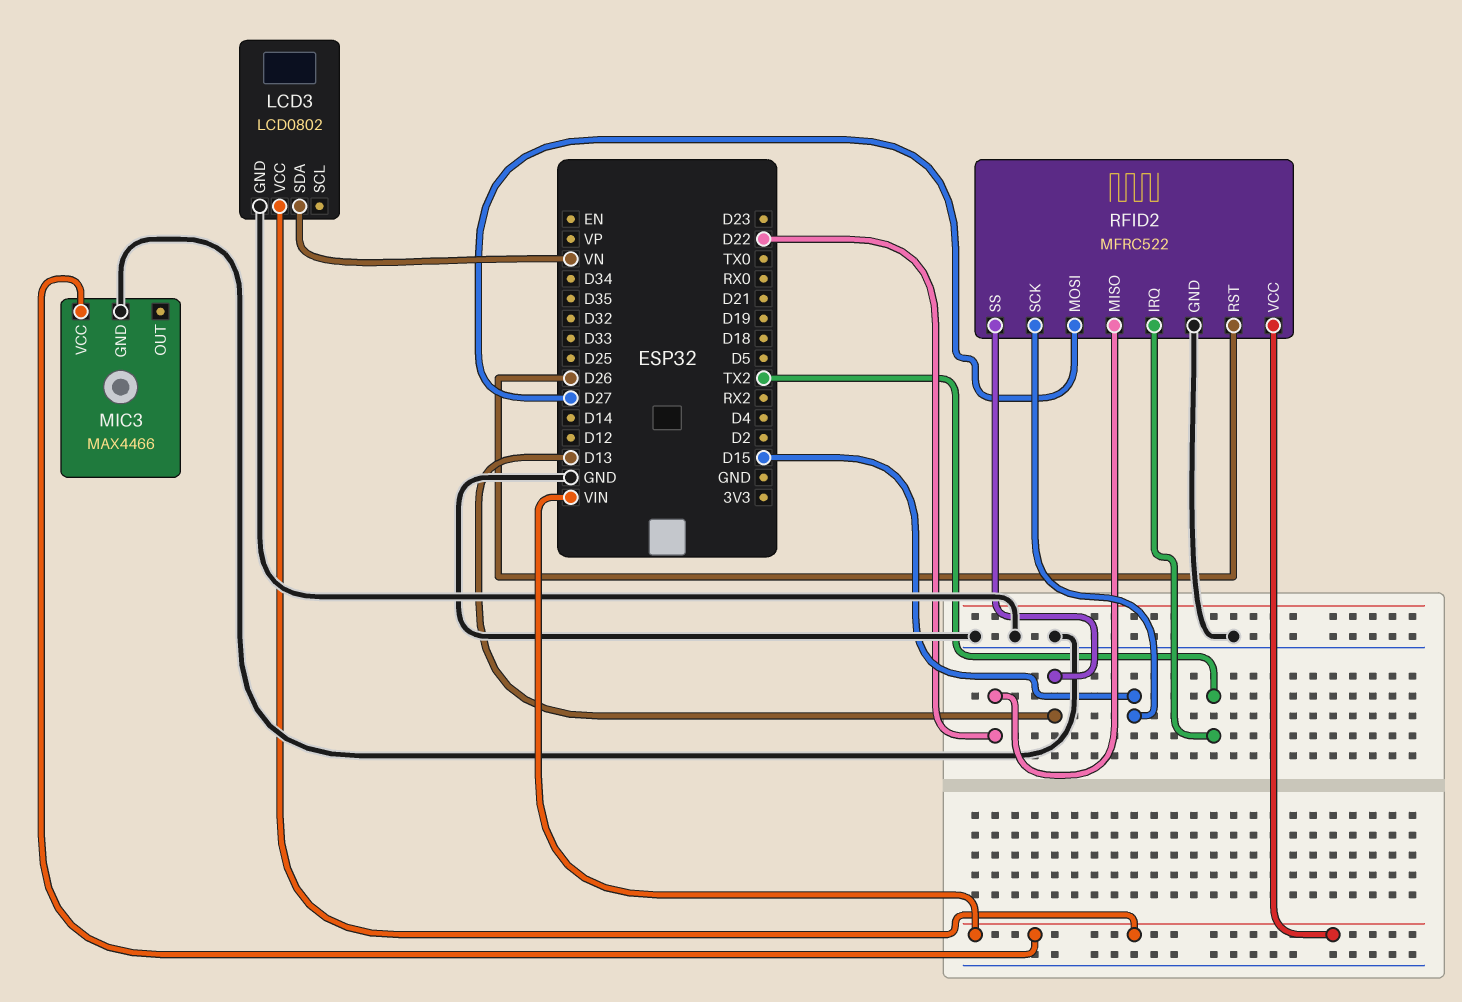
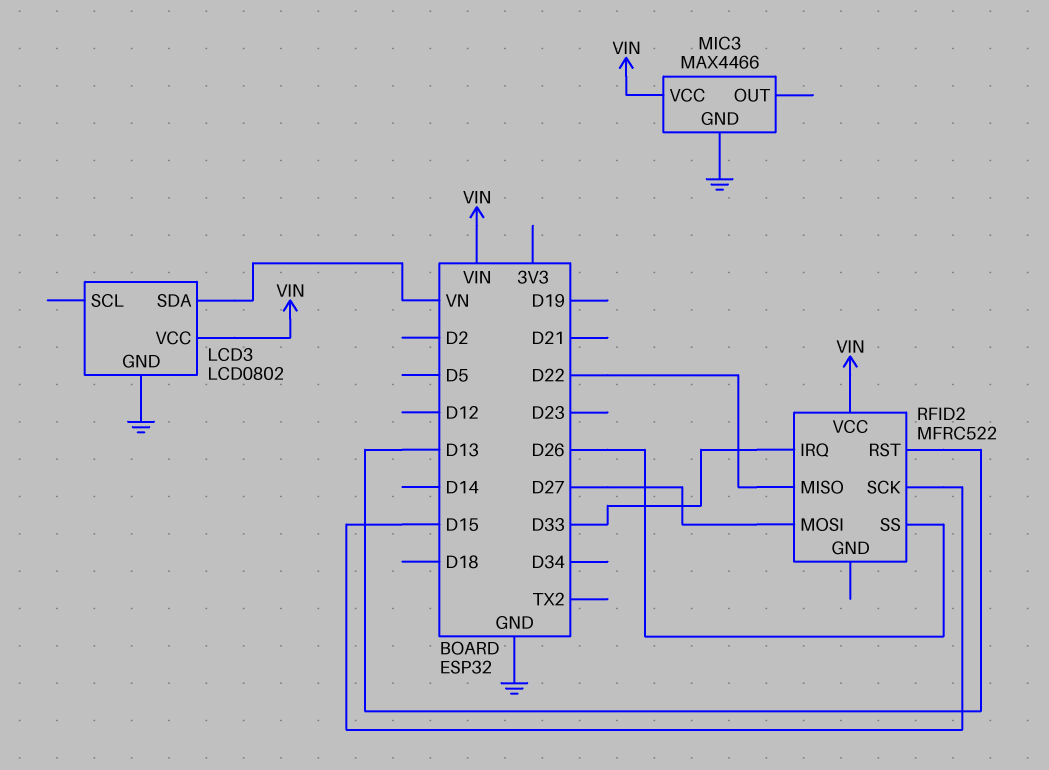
RFID2 pin GND: GND -> none
RFID2 pin IRQ: TX2 -> D33
RFID2 pin RST: D26 -> D13
RFID2 pin SS: D13 -> D26

